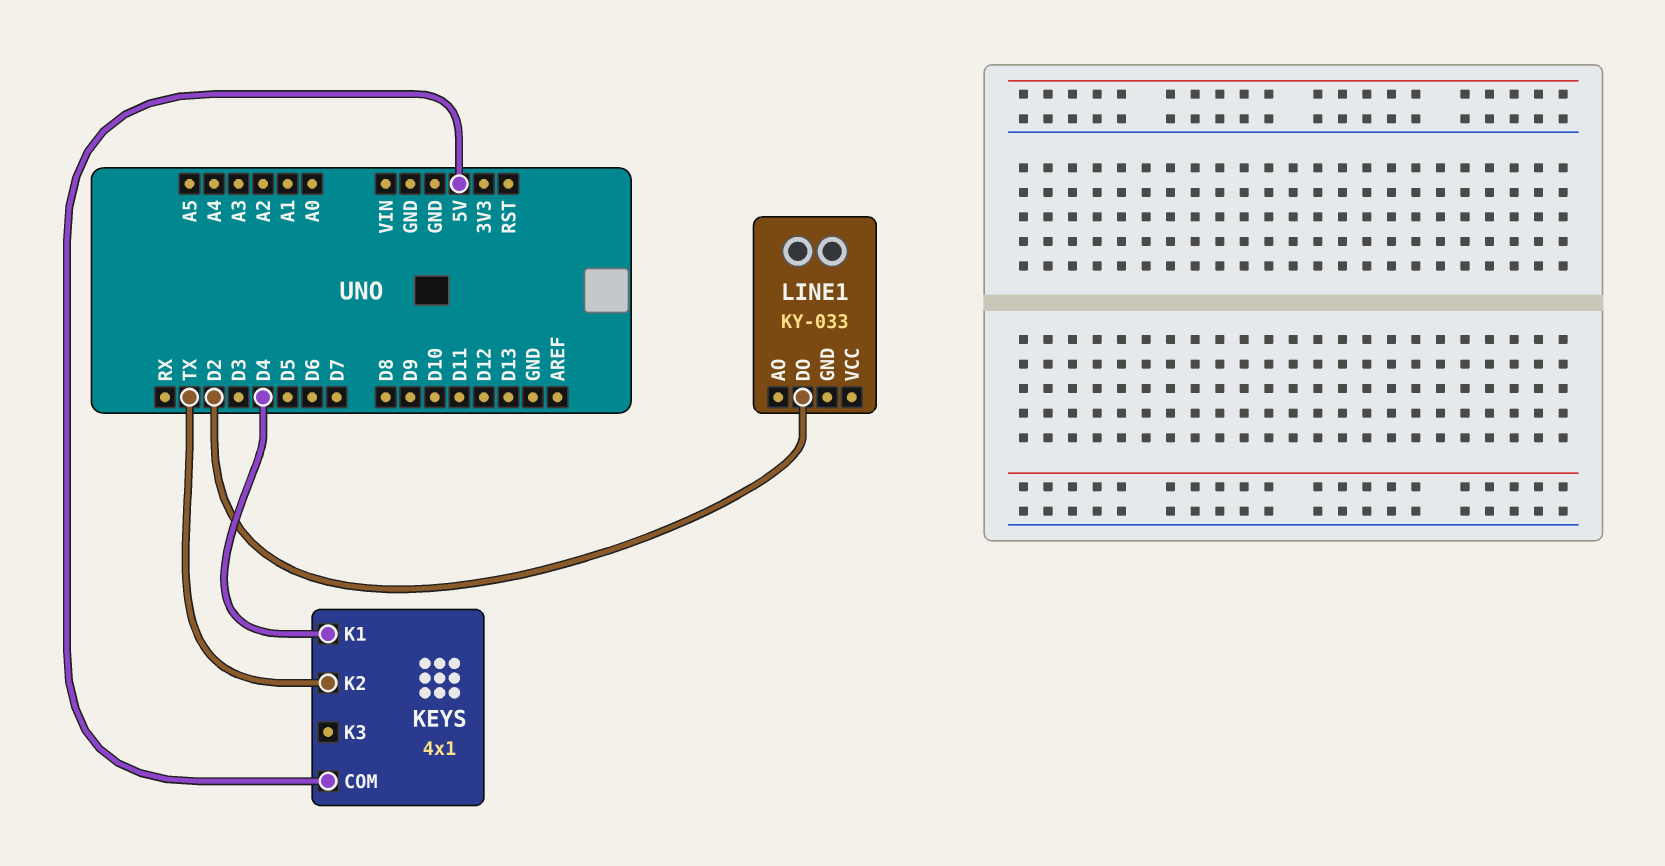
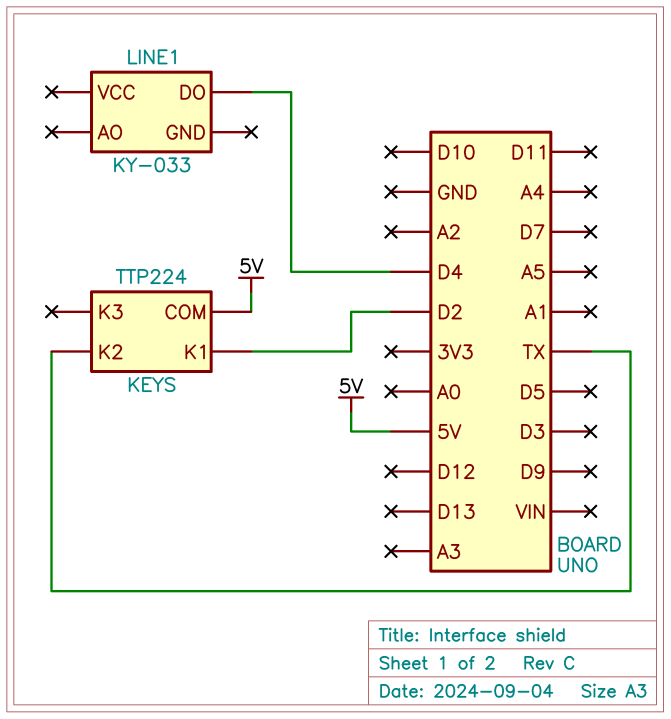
KEYS: 4x1 -> TTP224
KEYS pin K1: D4 -> D2
LINE1 pin DO: D2 -> D4

